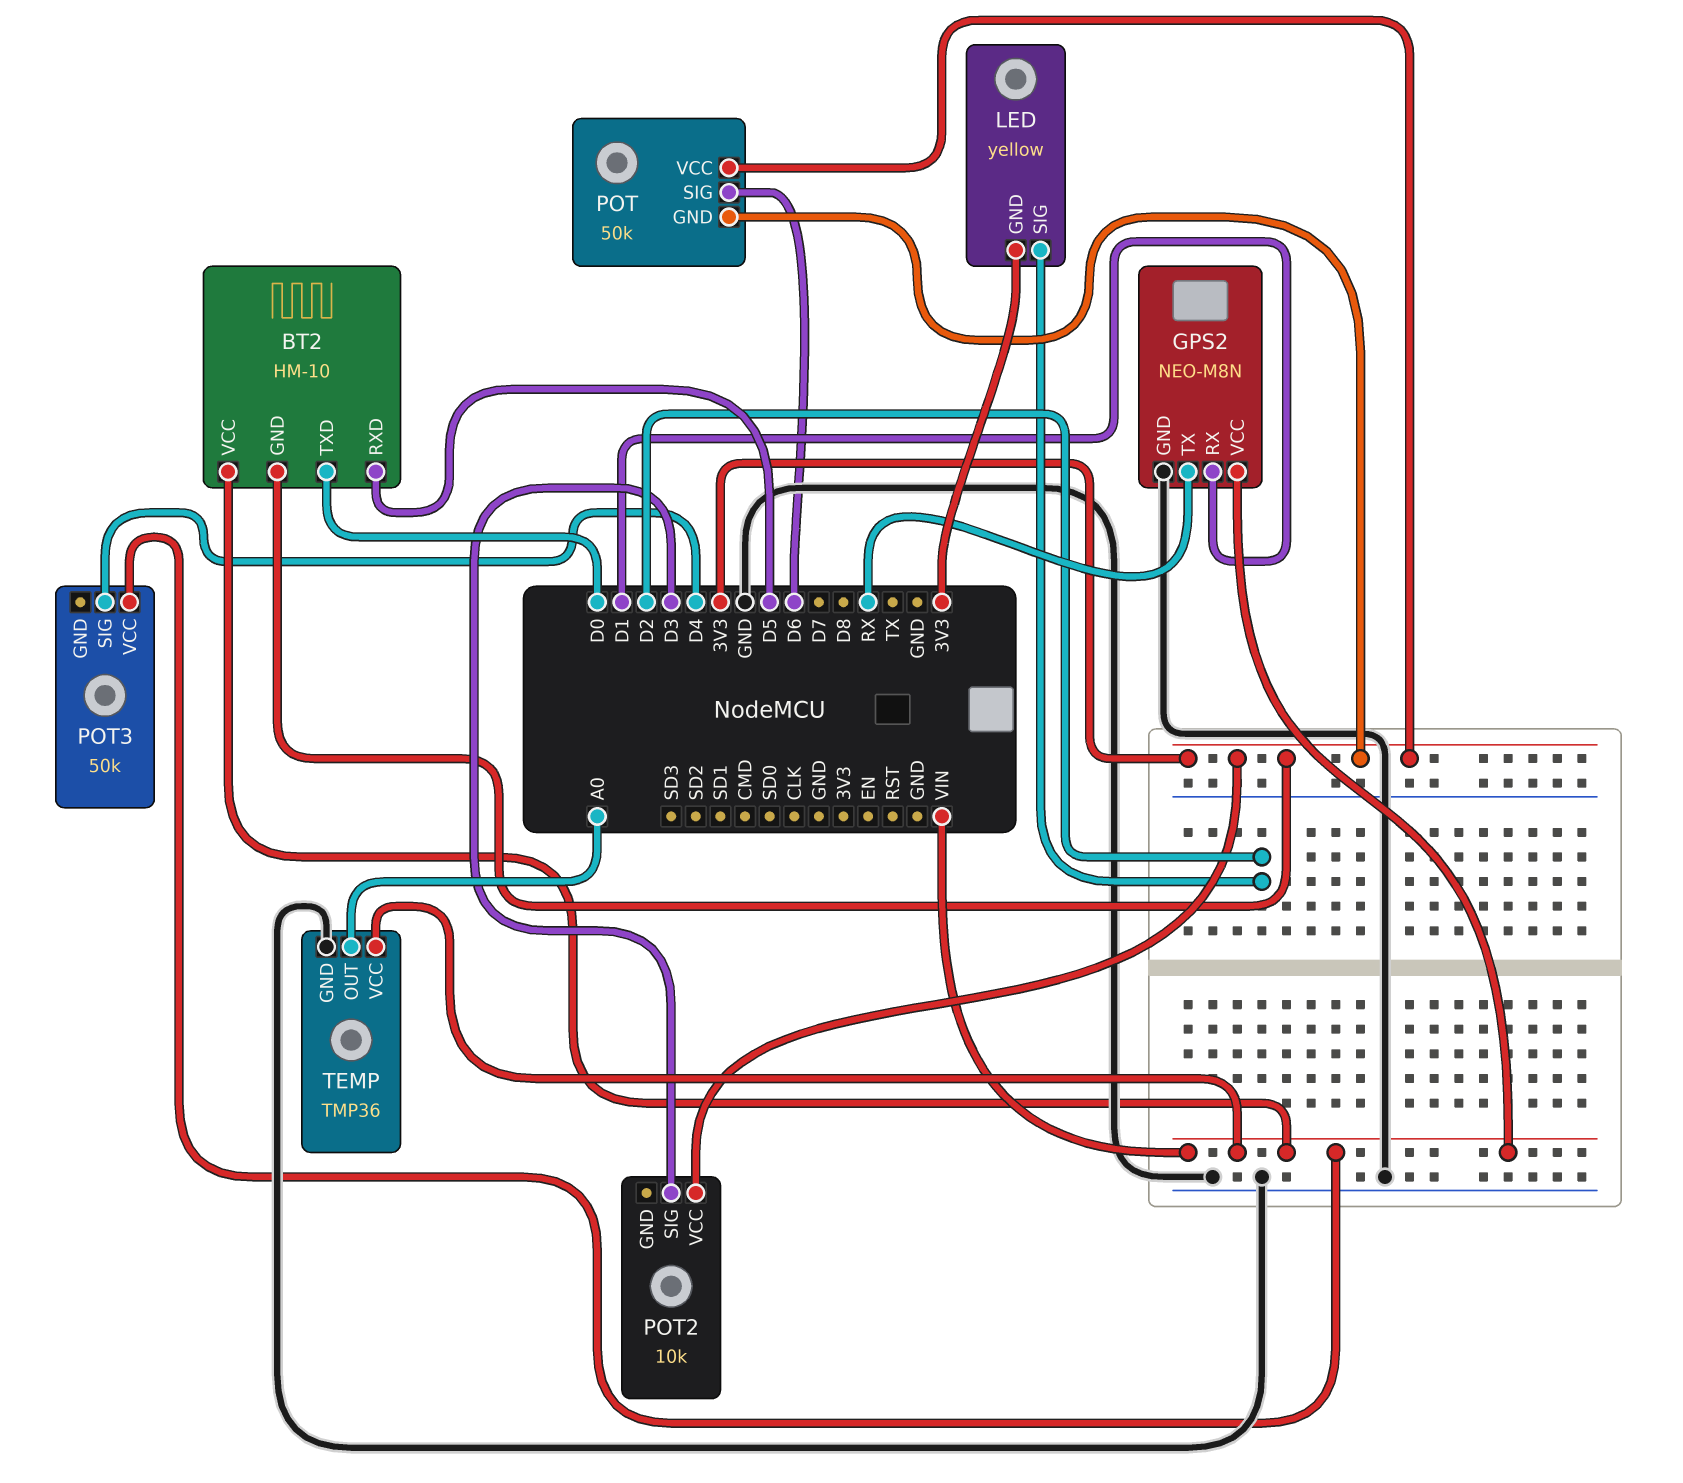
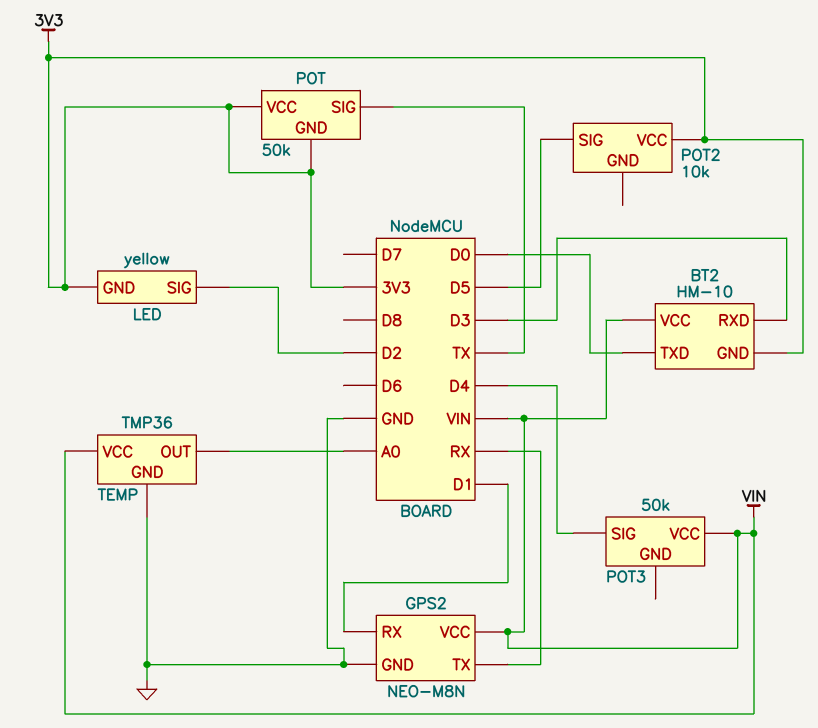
BT2 pin RXD: D5 -> D3
POT pin SIG: D6 -> TX
POT2 pin SIG: D3 -> D5

